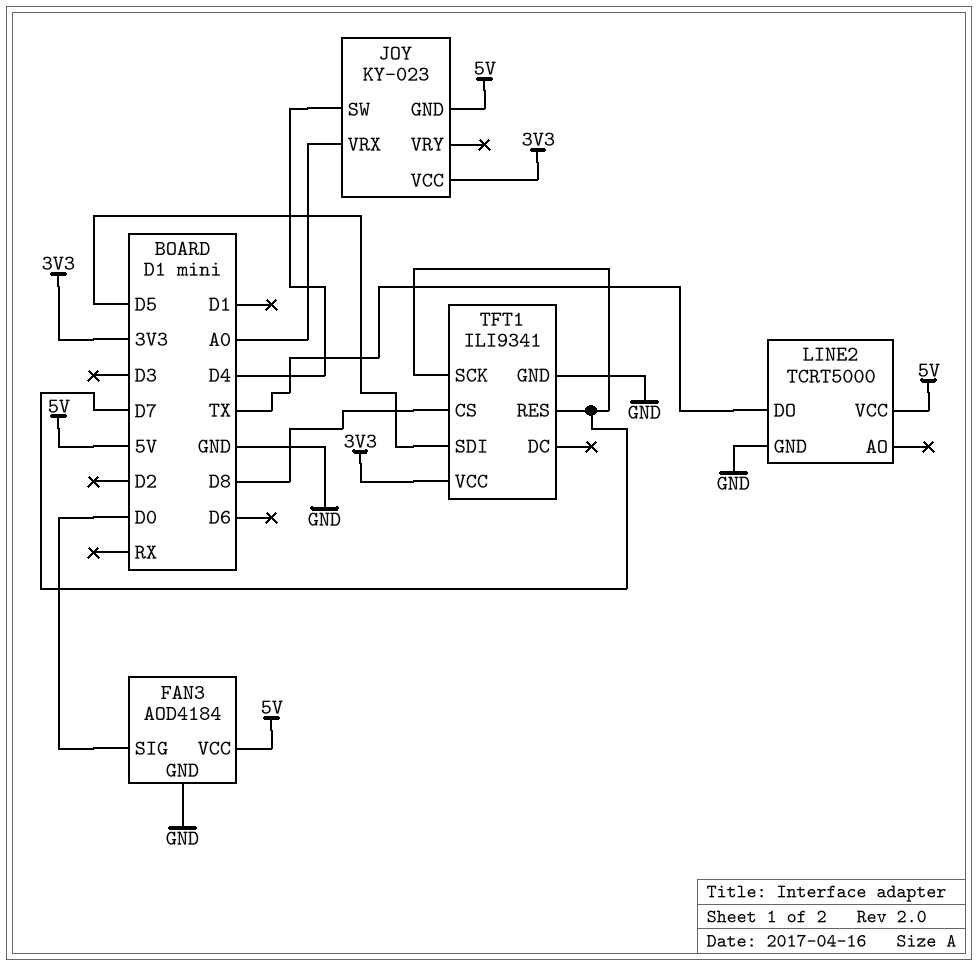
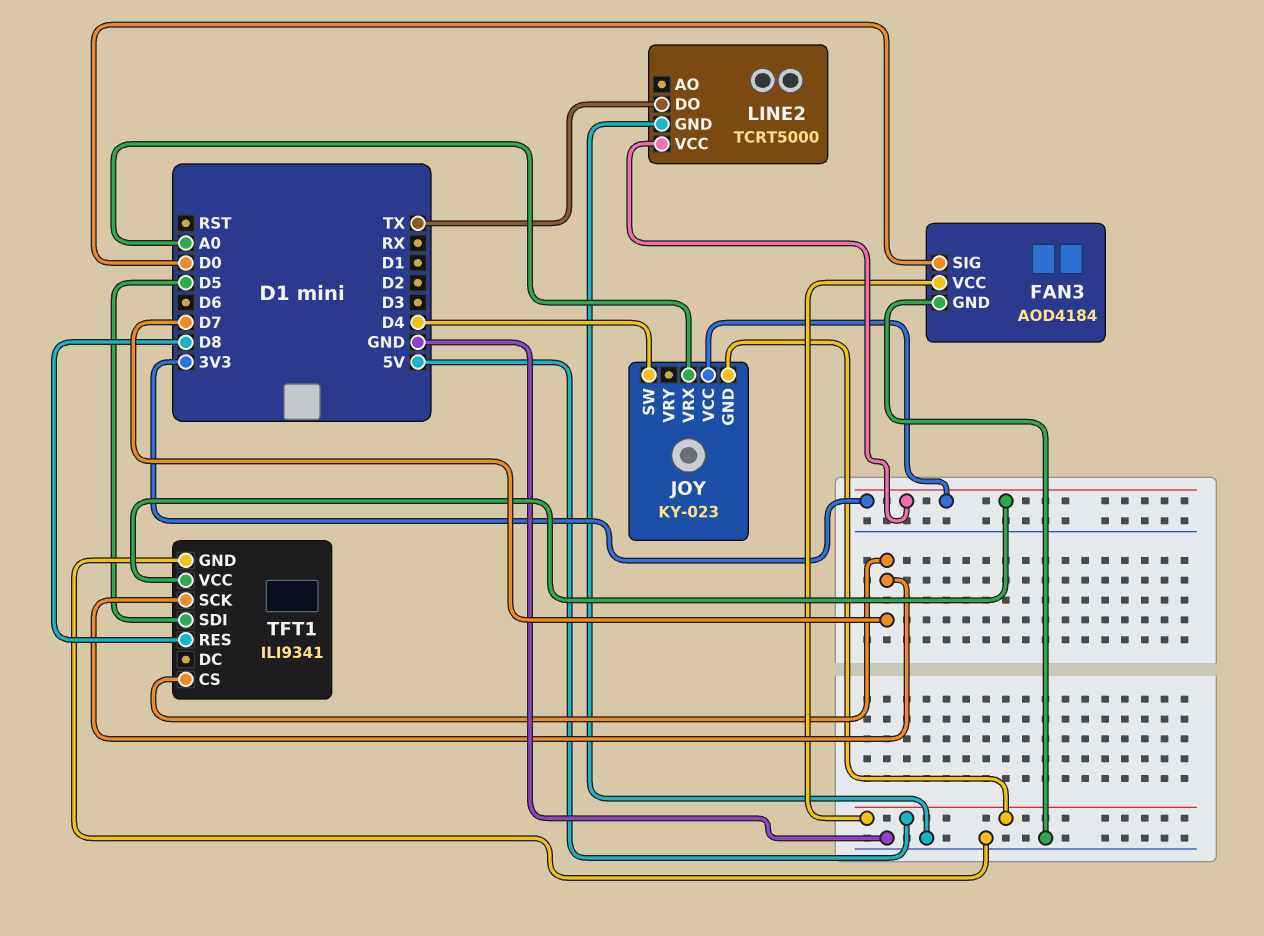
LINE2 pin VCC: 5V -> 3V3
TFT1 pin CS: D8 -> D7
TFT1 pin RES: D7 -> D8

